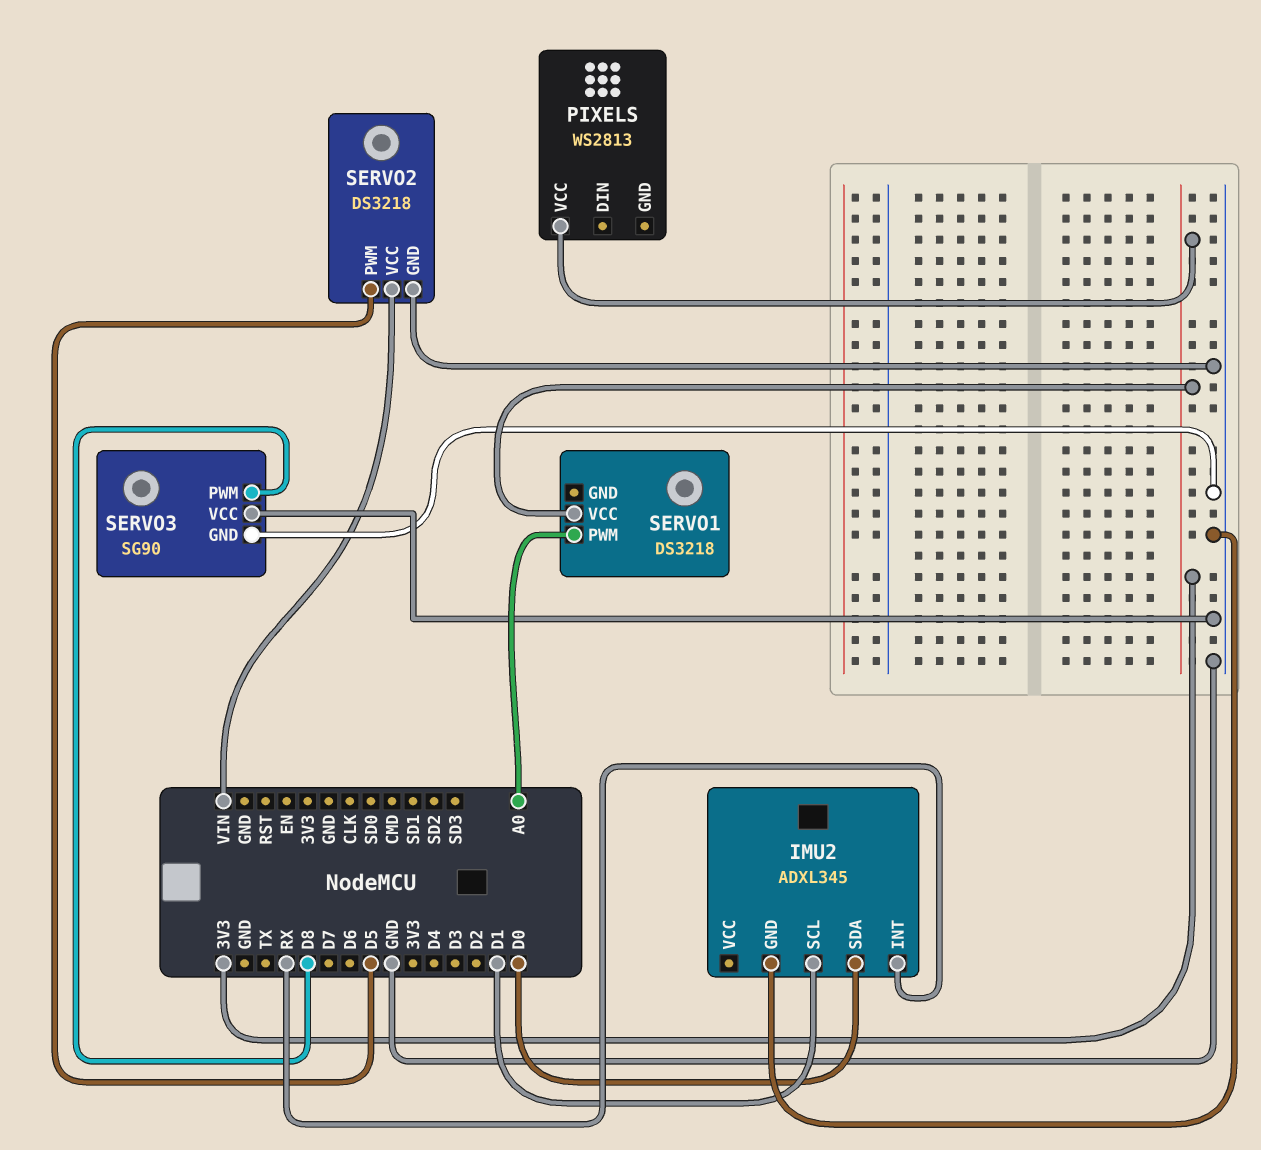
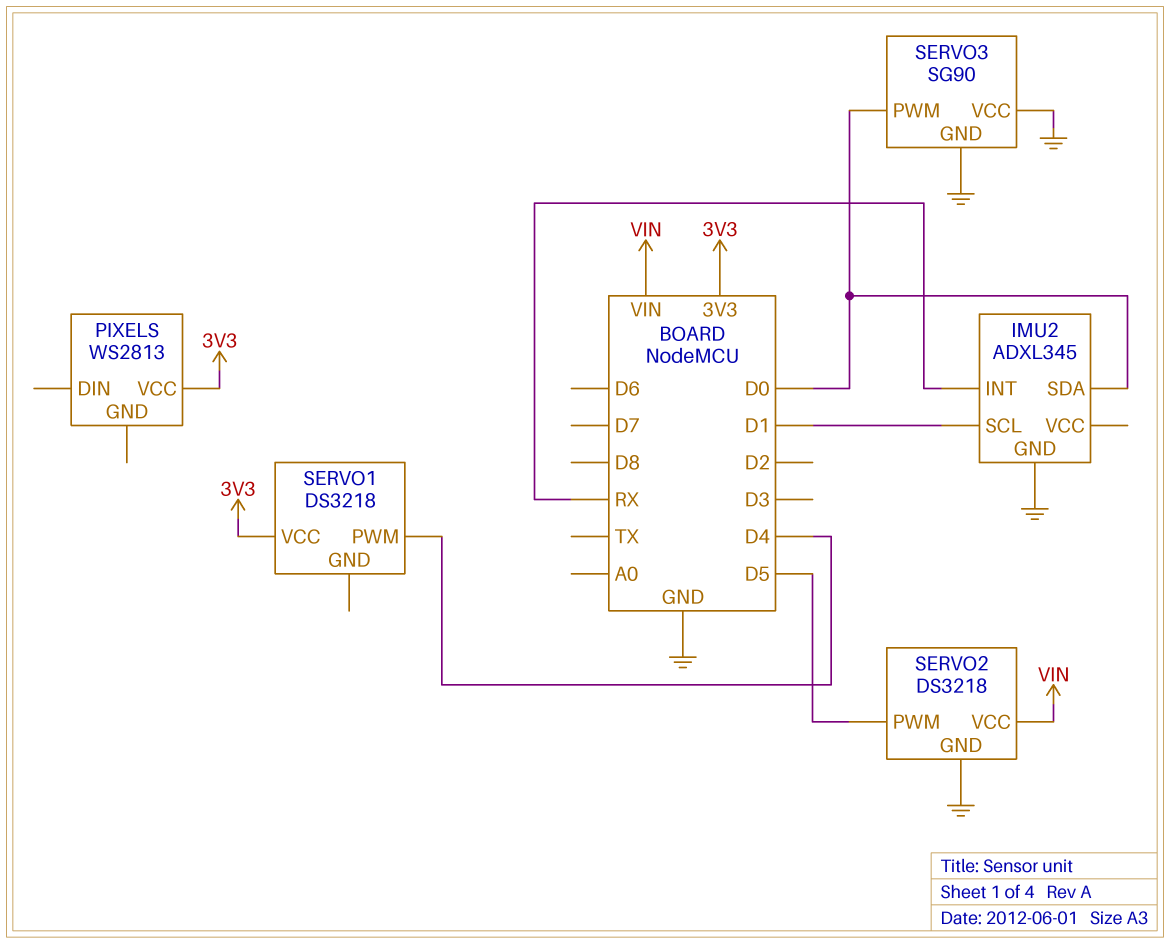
SERVO1 pin PWM: A0 -> D4
SERVO3 pin PWM: D8 -> D0

